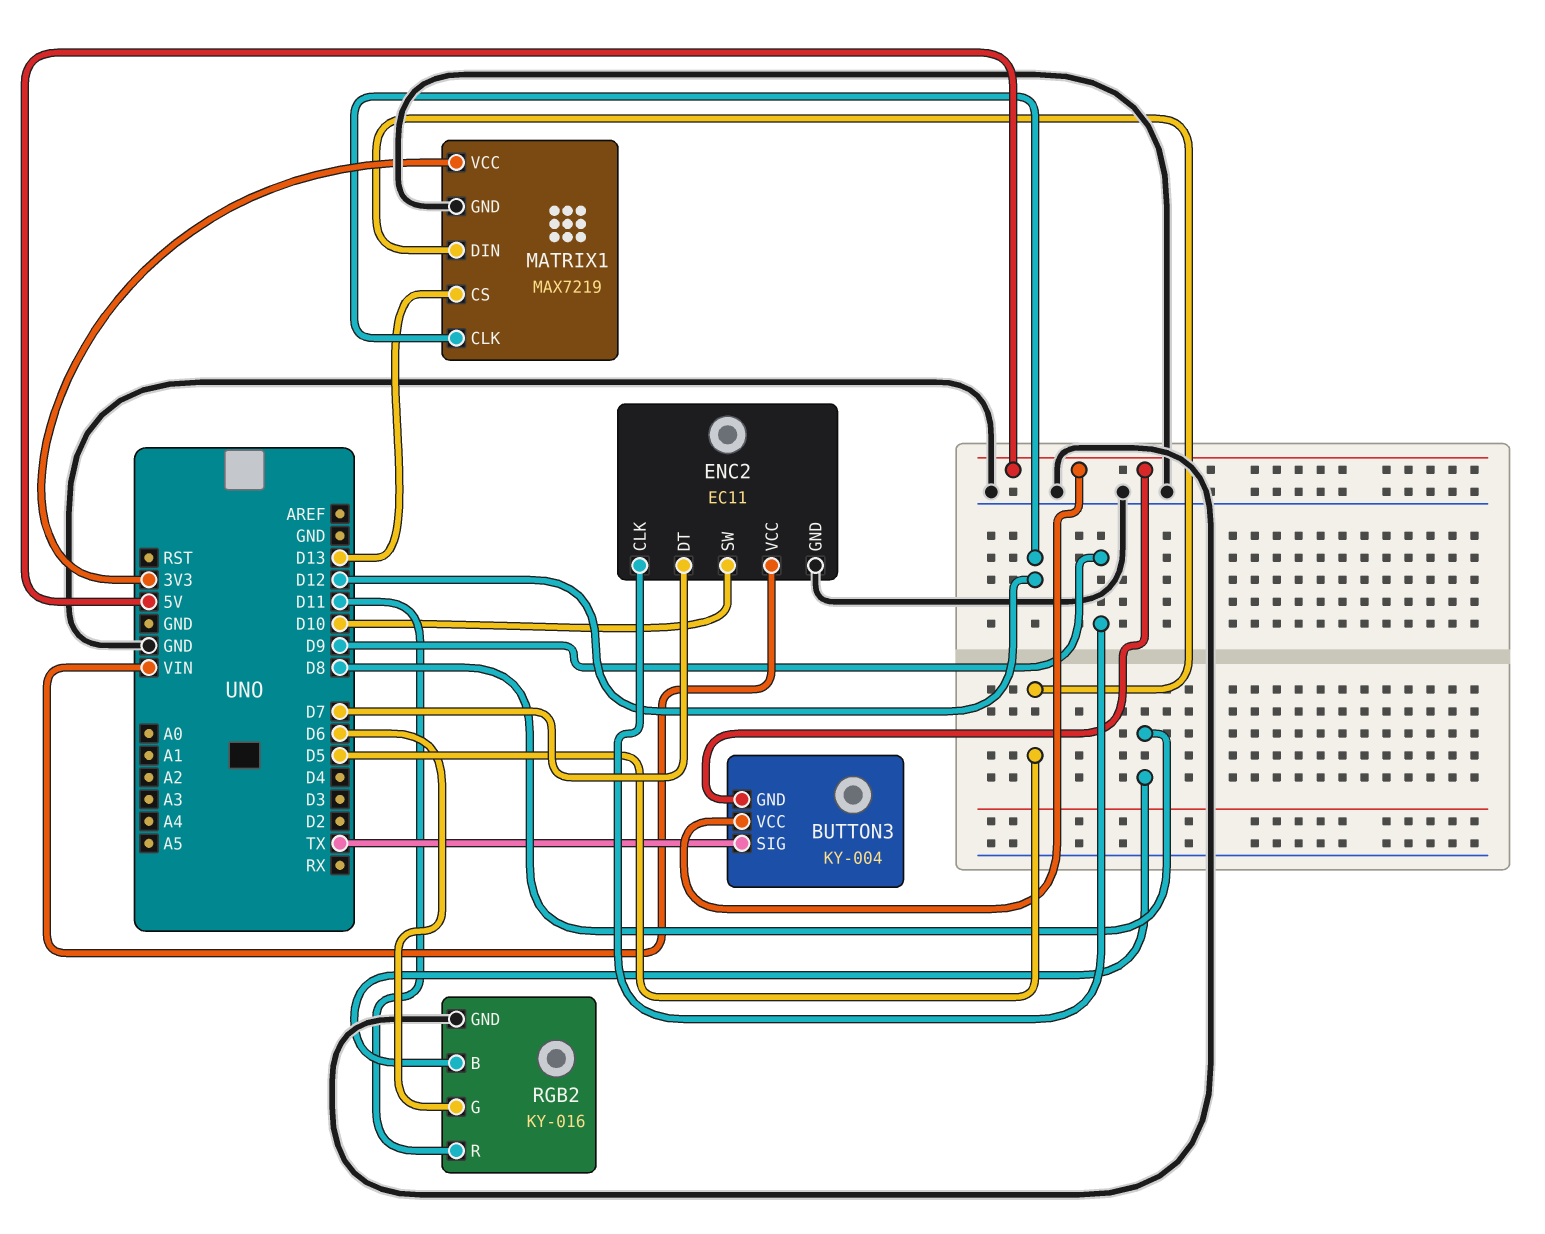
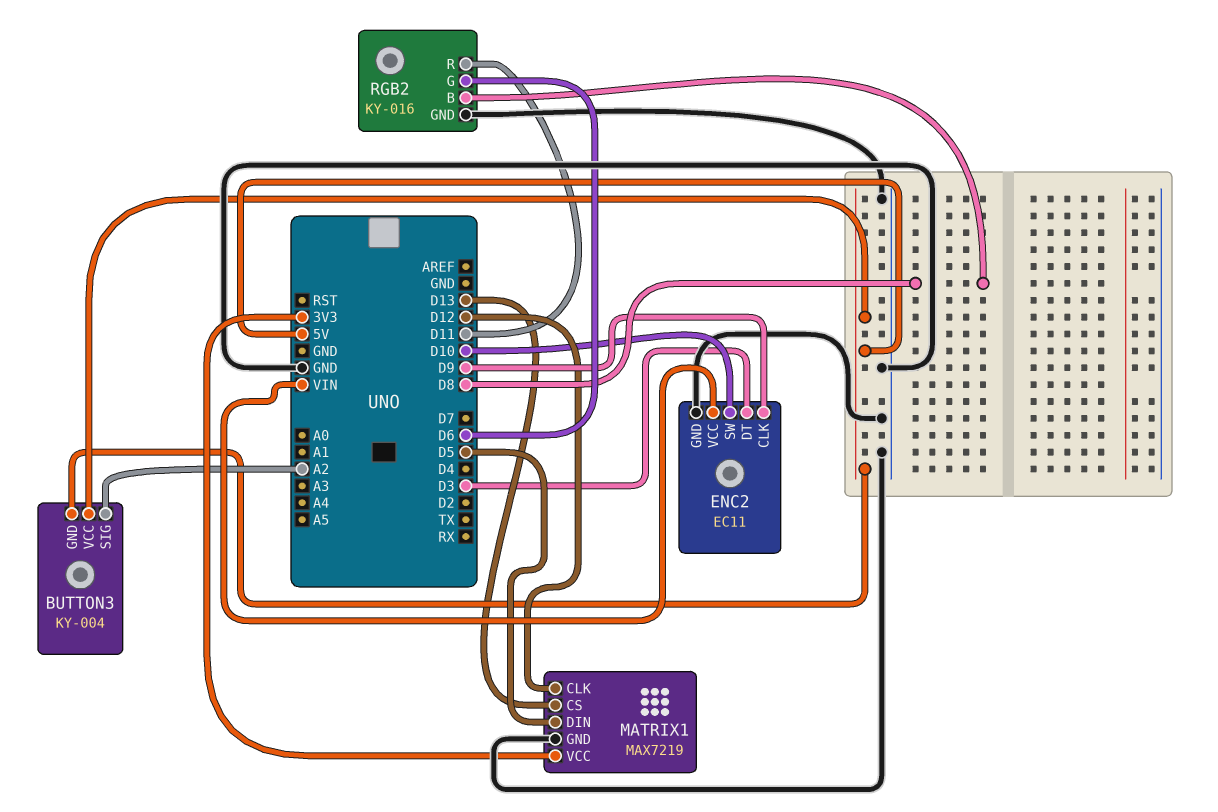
BUTTON3 pin SIG: TX -> A2
ENC2 pin DT: D7 -> D3

